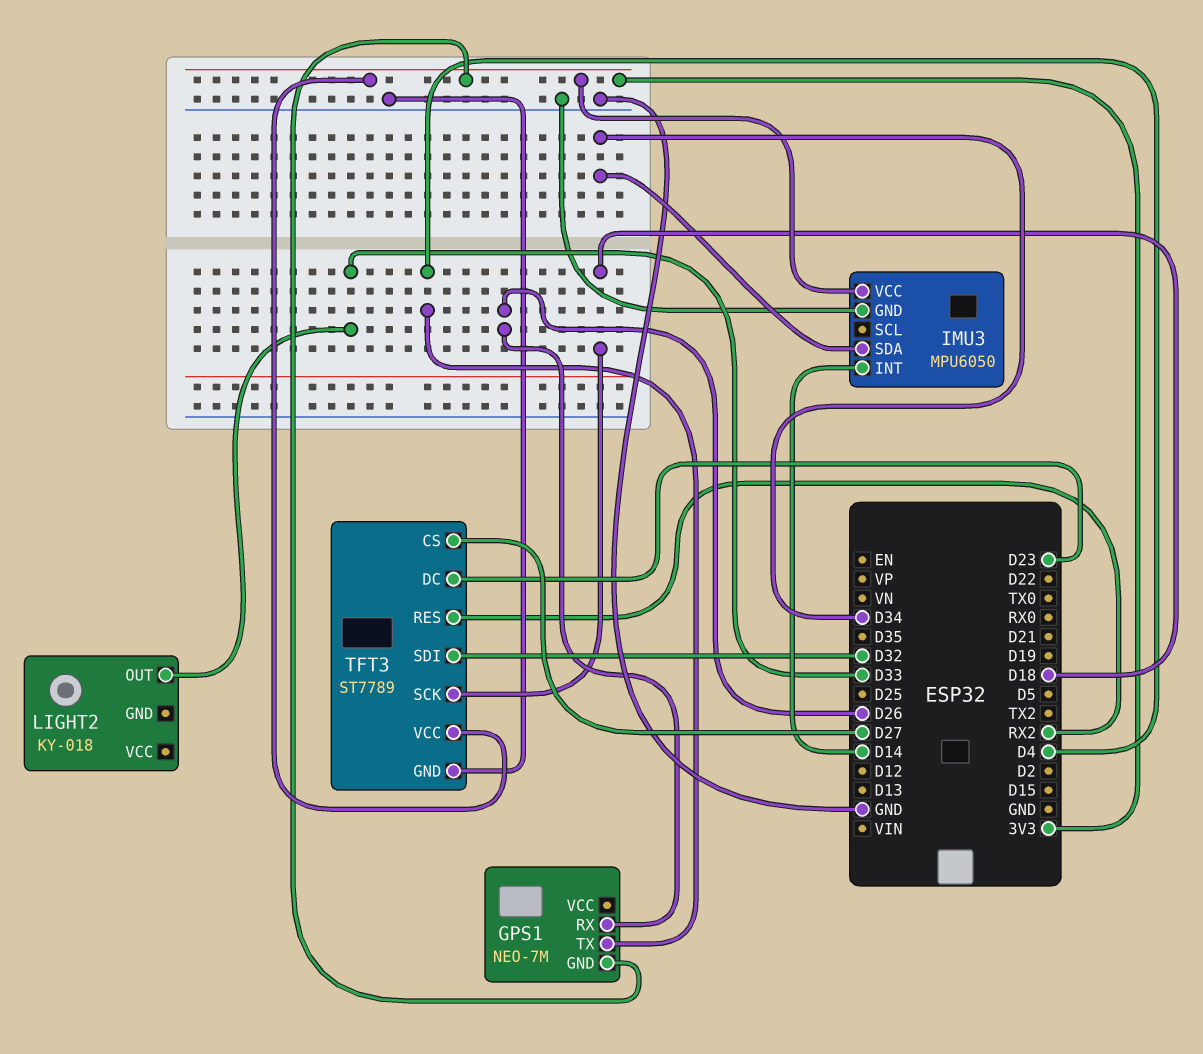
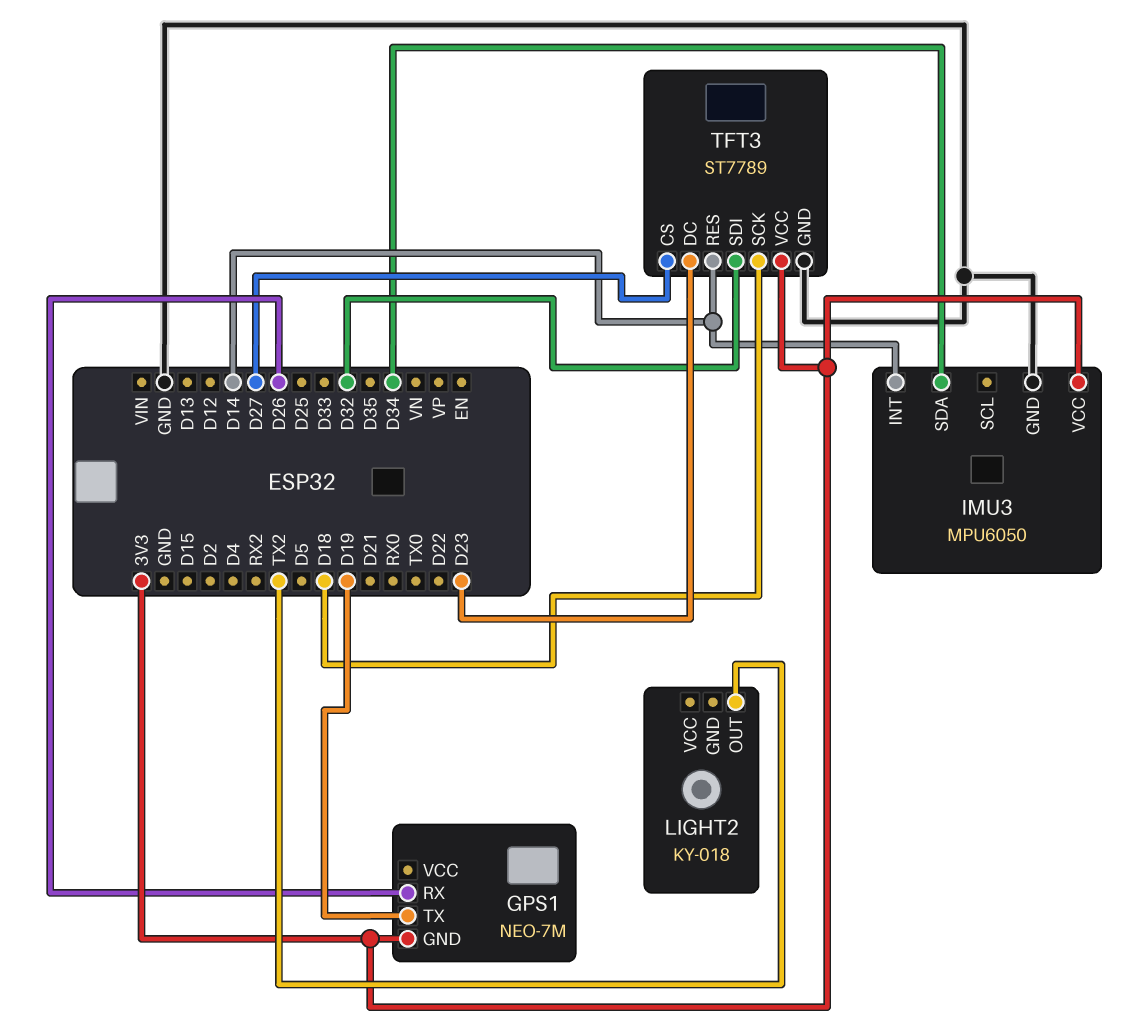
GPS1 pin TX: D4 -> D19
LIGHT2 pin OUT: D33 -> TX2
TFT3 pin RES: RX2 -> D14

